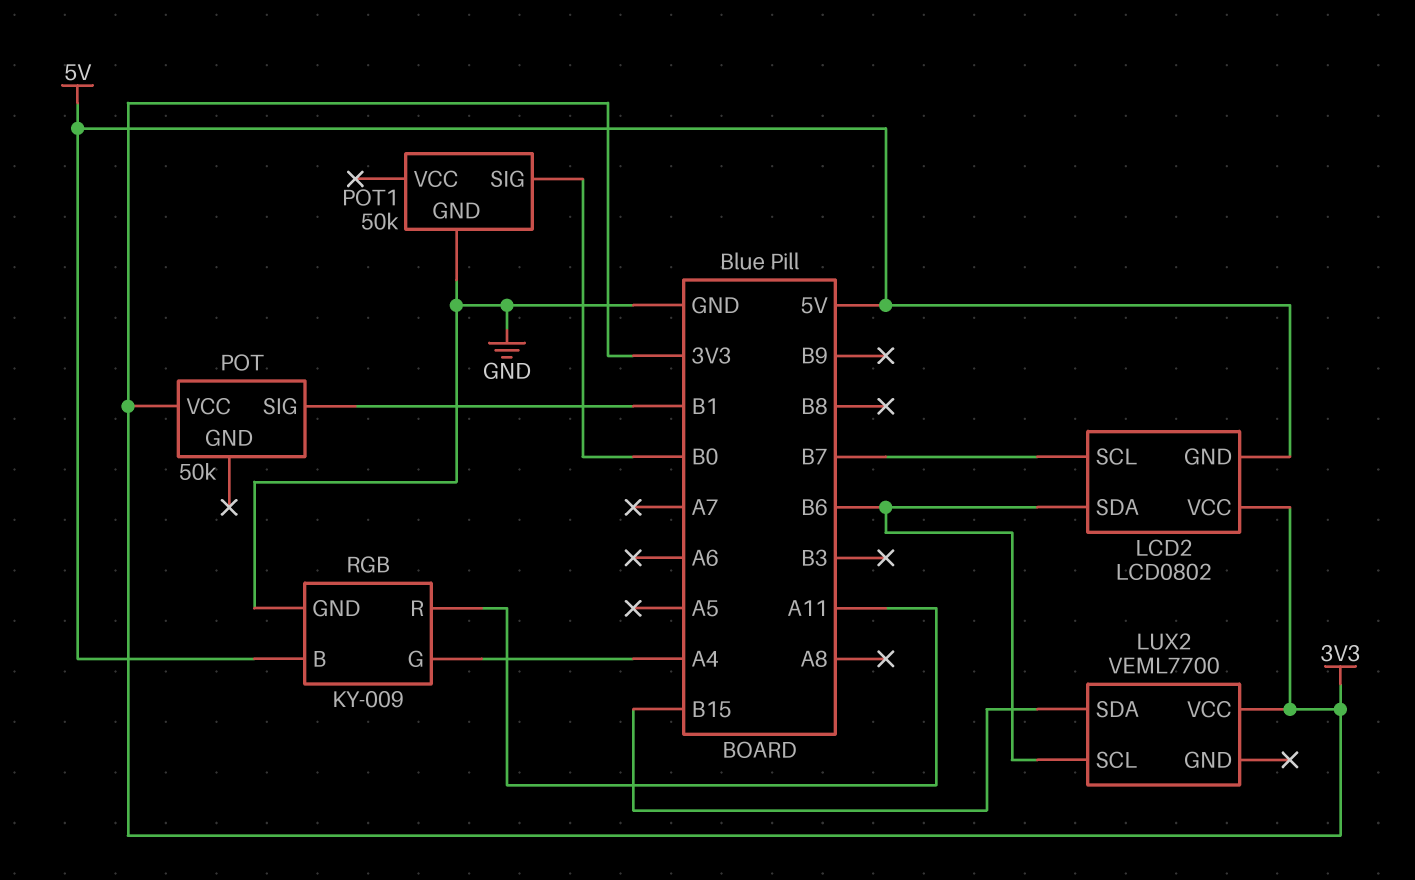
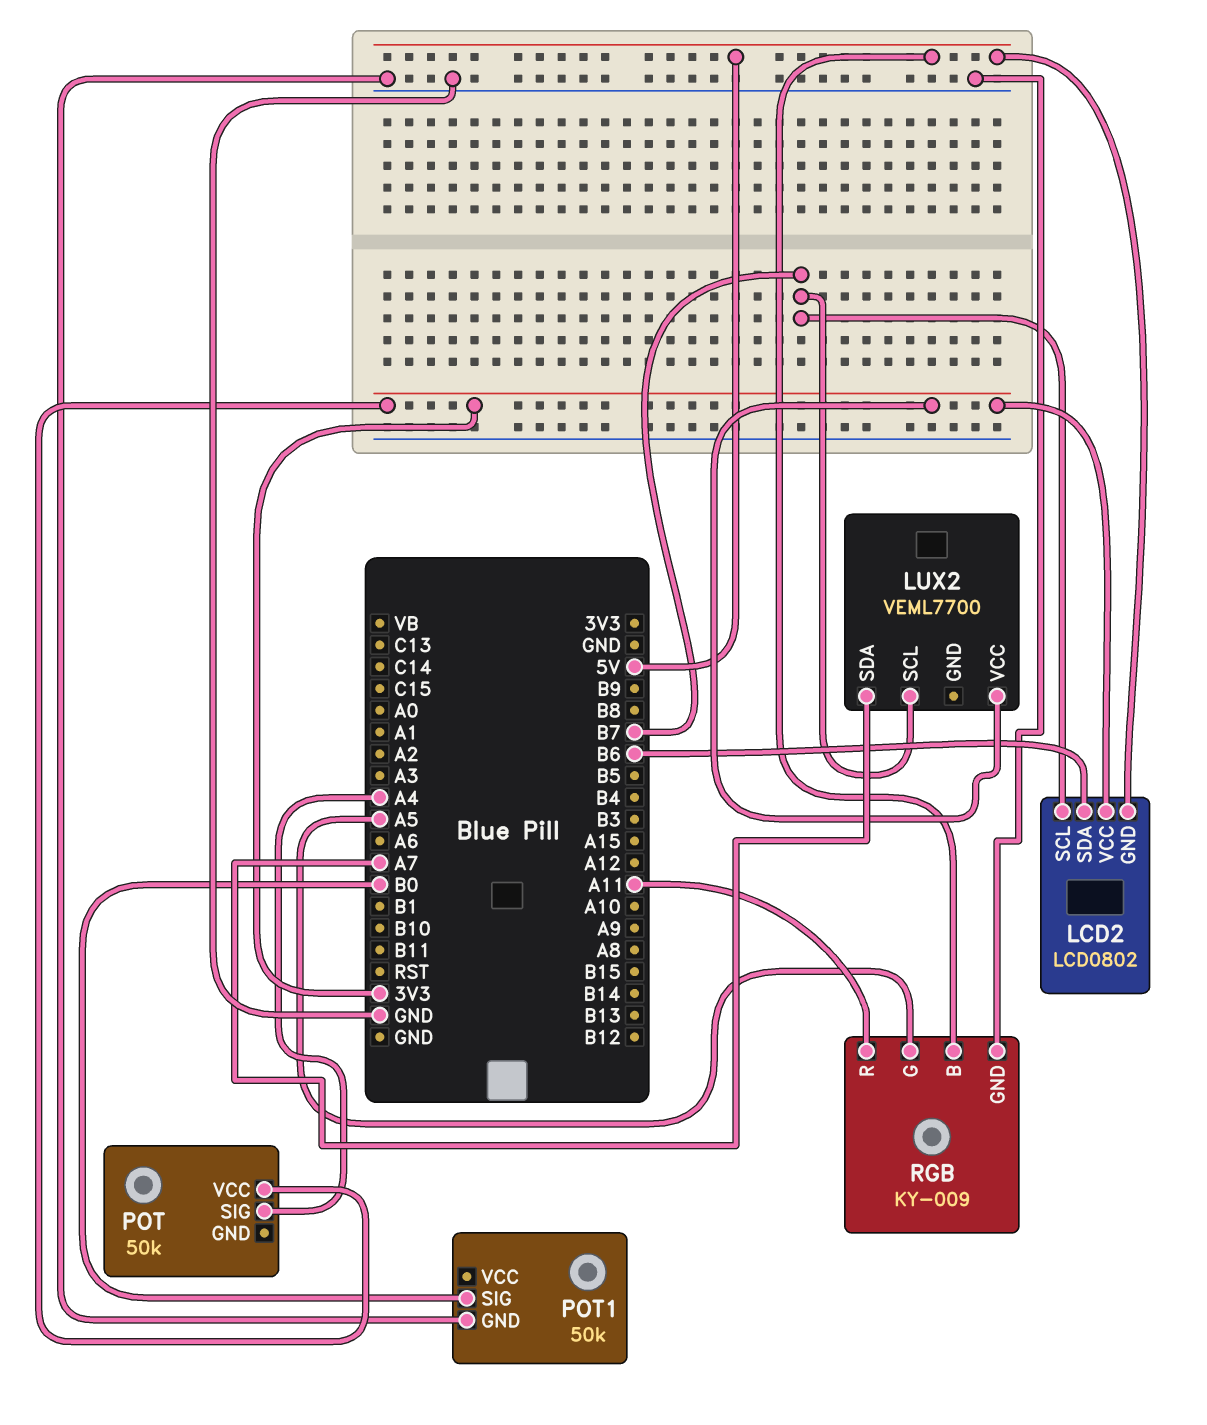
LUX2 pin SCL: B6 -> B7
LUX2 pin SDA: B15 -> A7
POT pin SIG: B1 -> A4
RGB pin G: A4 -> A5

